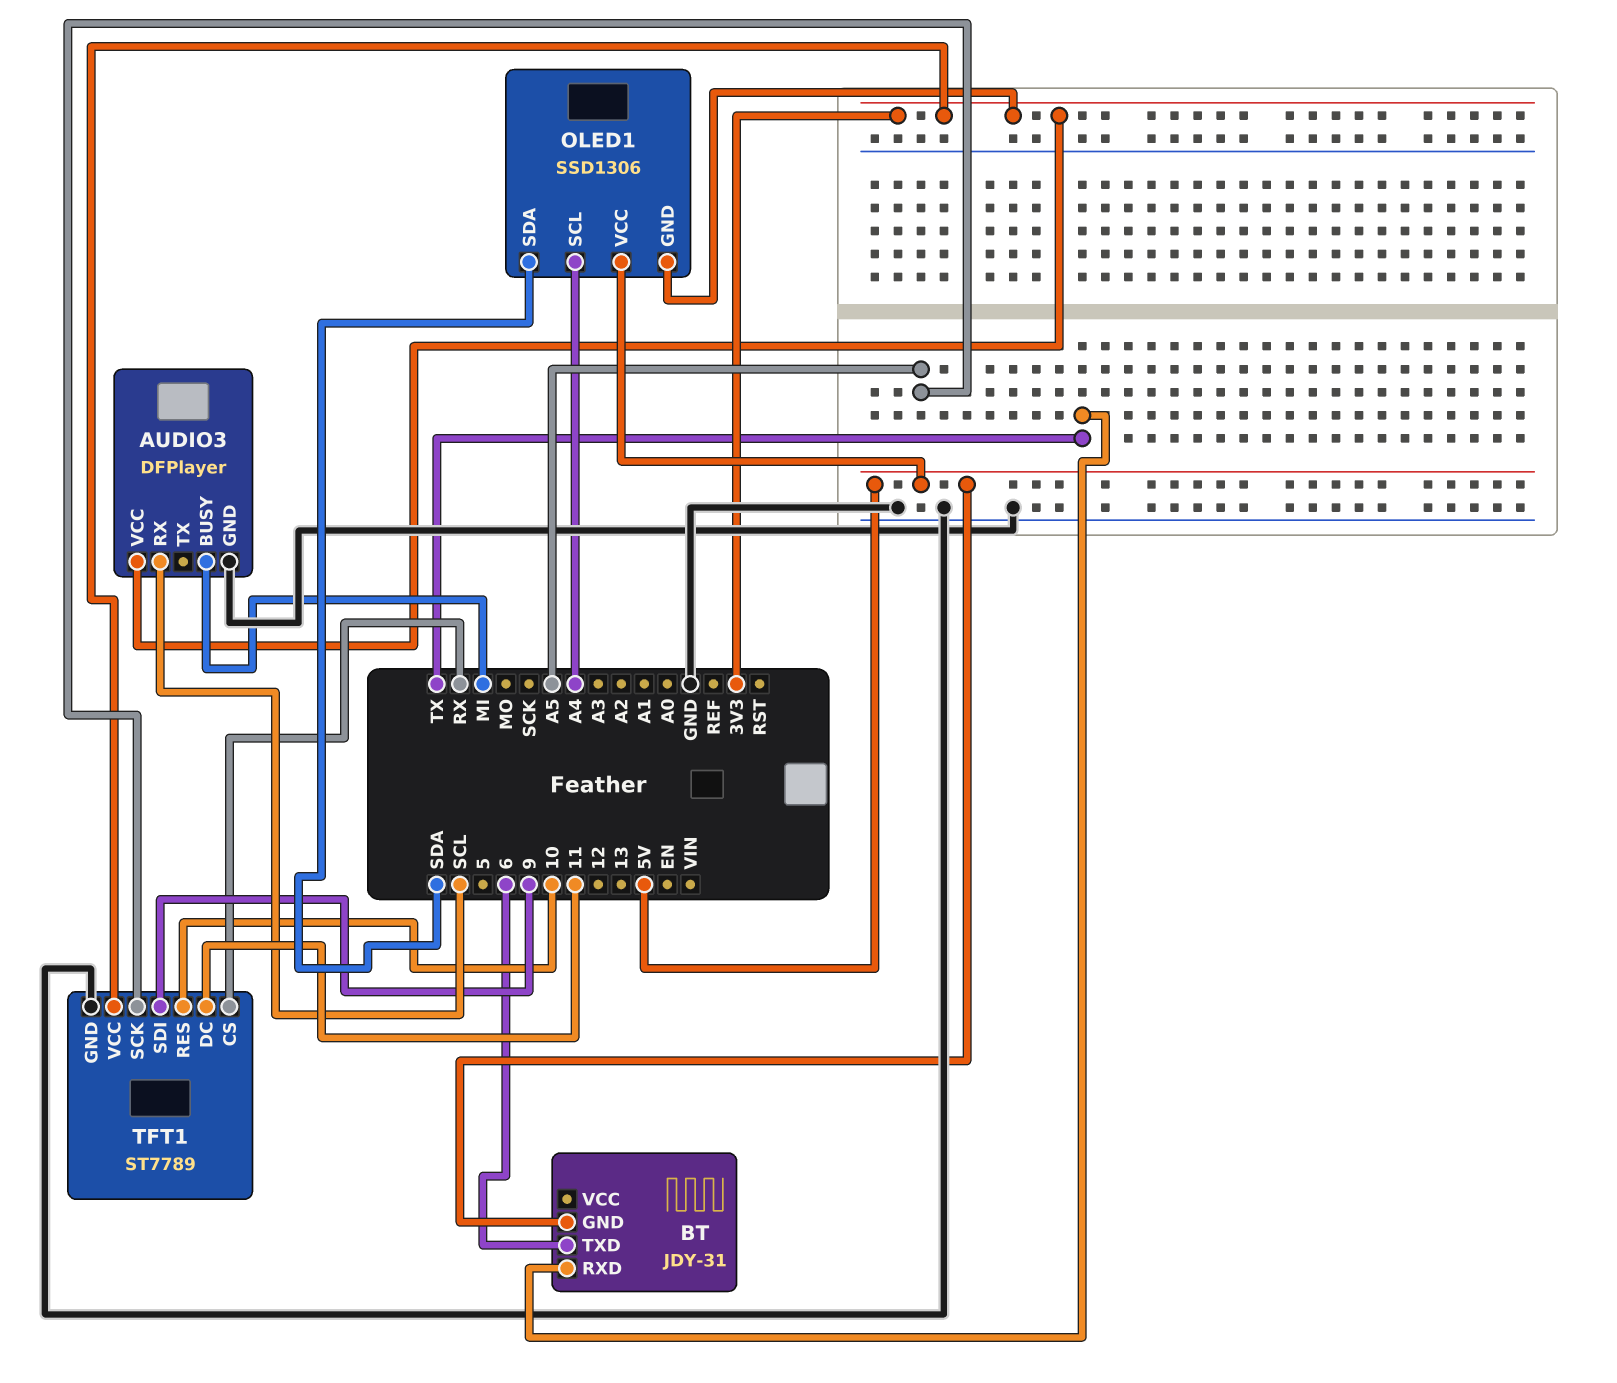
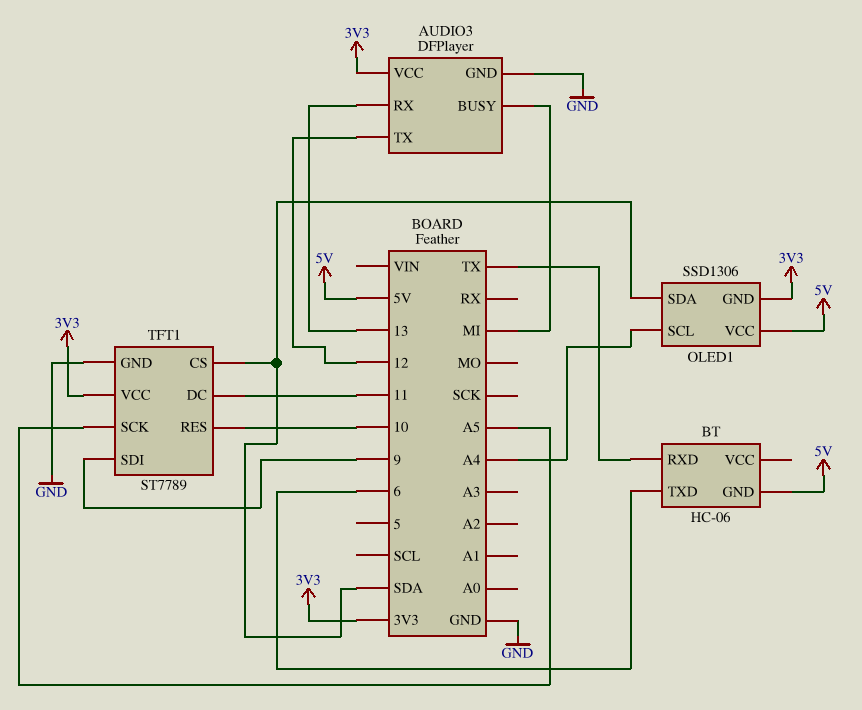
AUDIO3 pin RX: SCL -> 13
AUDIO3 pin TX: none -> 12
BT: JDY-31 -> HC-06
TFT1 pin CS: RX -> SDA

